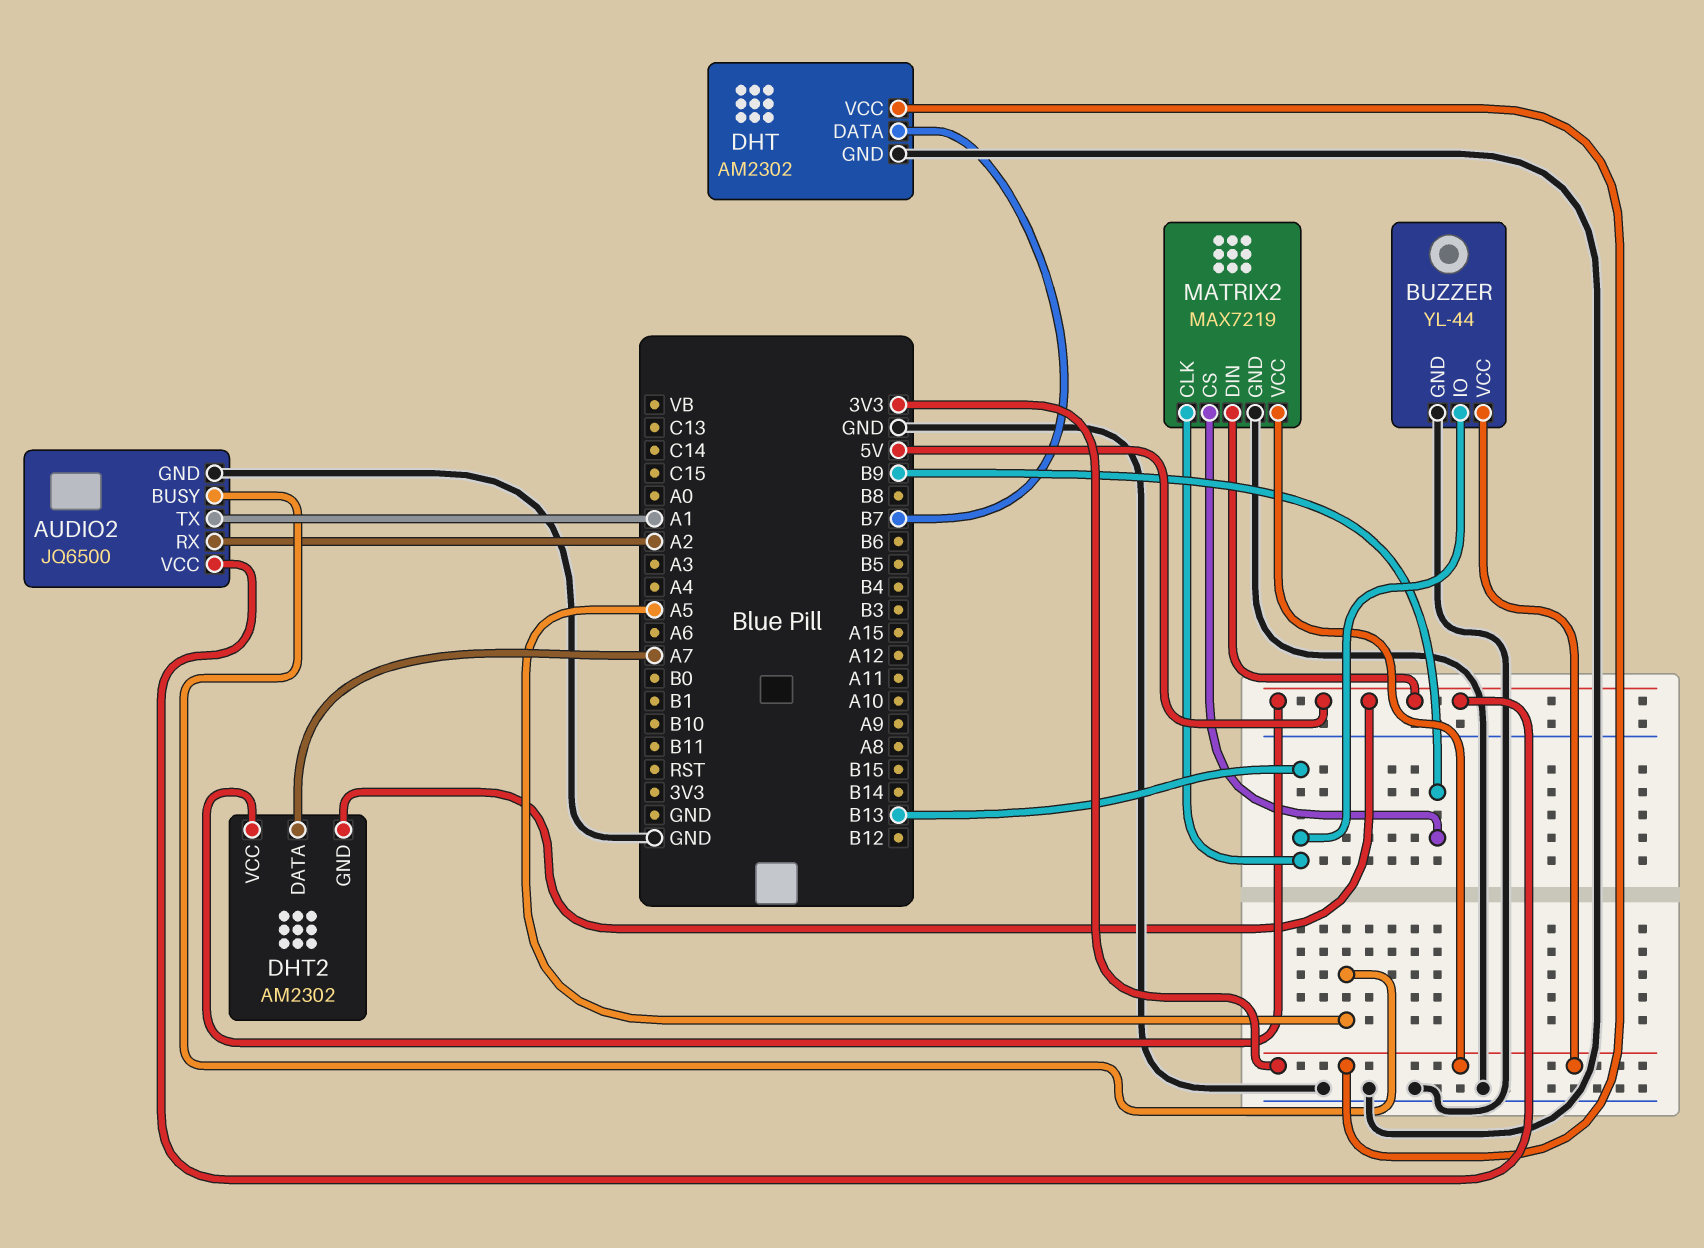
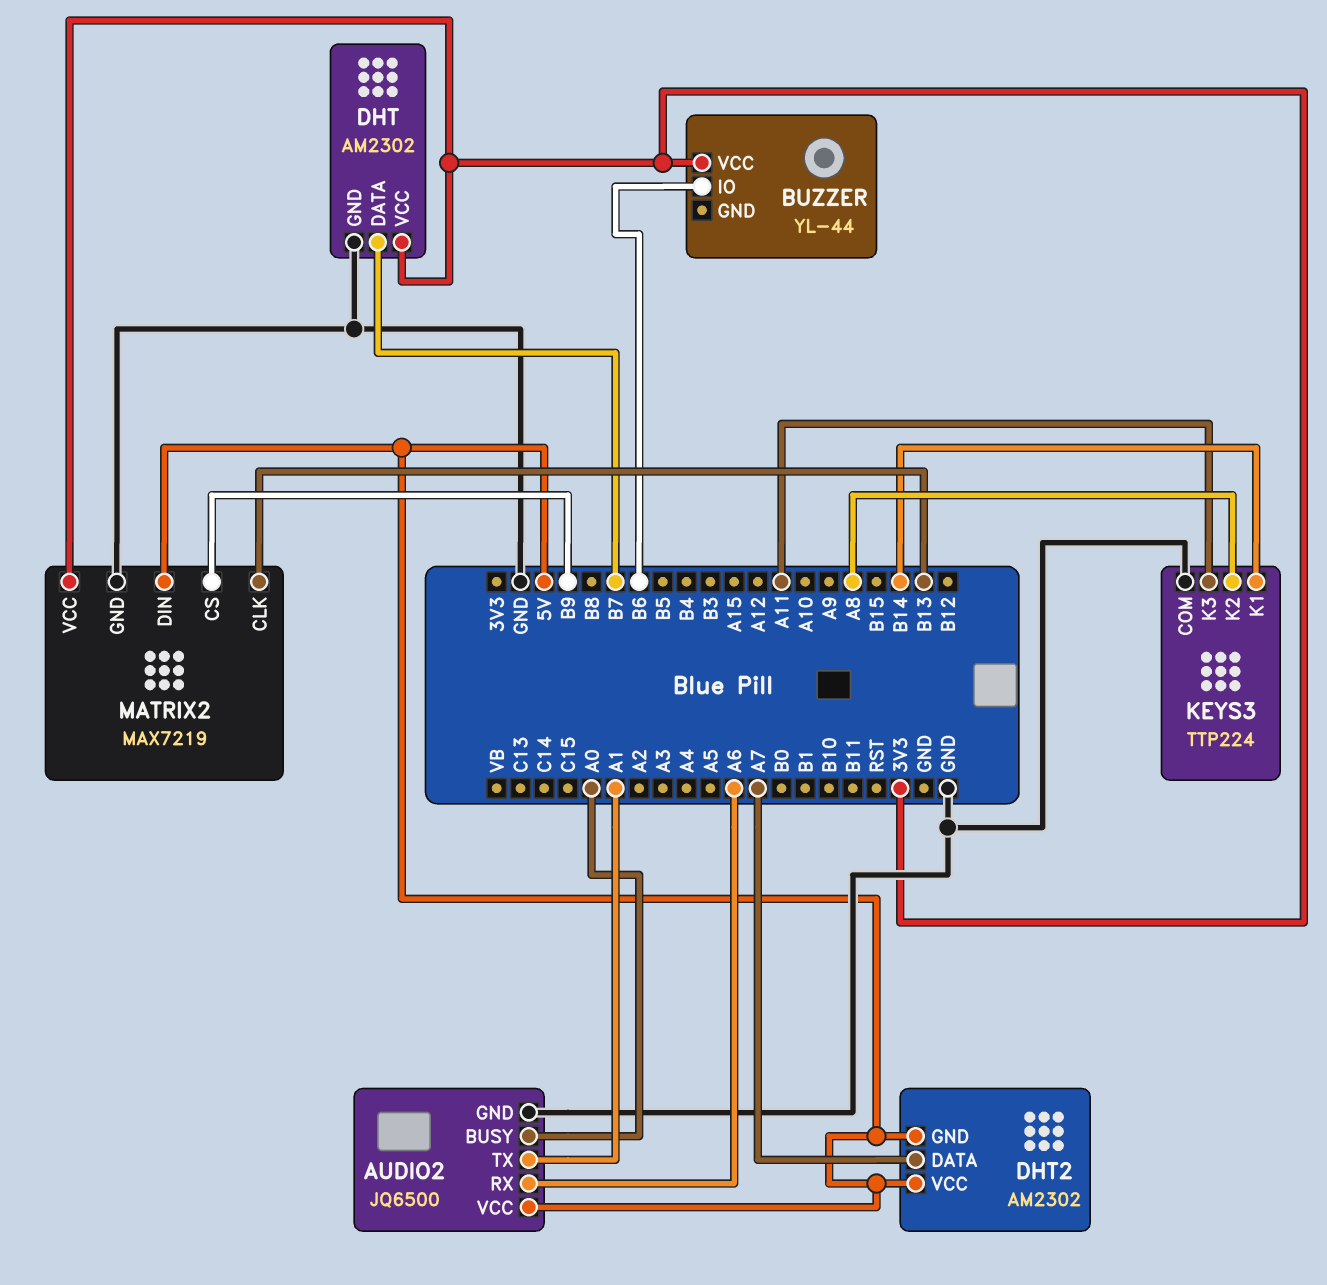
AUDIO2 pin BUSY: A5 -> A0
AUDIO2 pin RX: A2 -> A6
BUZZER pin GND: GND -> none
BUZZER pin IO: B13 -> B6
KEYS3: none -> TTP224
KEYS3 pin COM: none -> GND
KEYS3 pin K1: none -> B14
KEYS3 pin K2: none -> A8
KEYS3 pin K3: none -> A11

